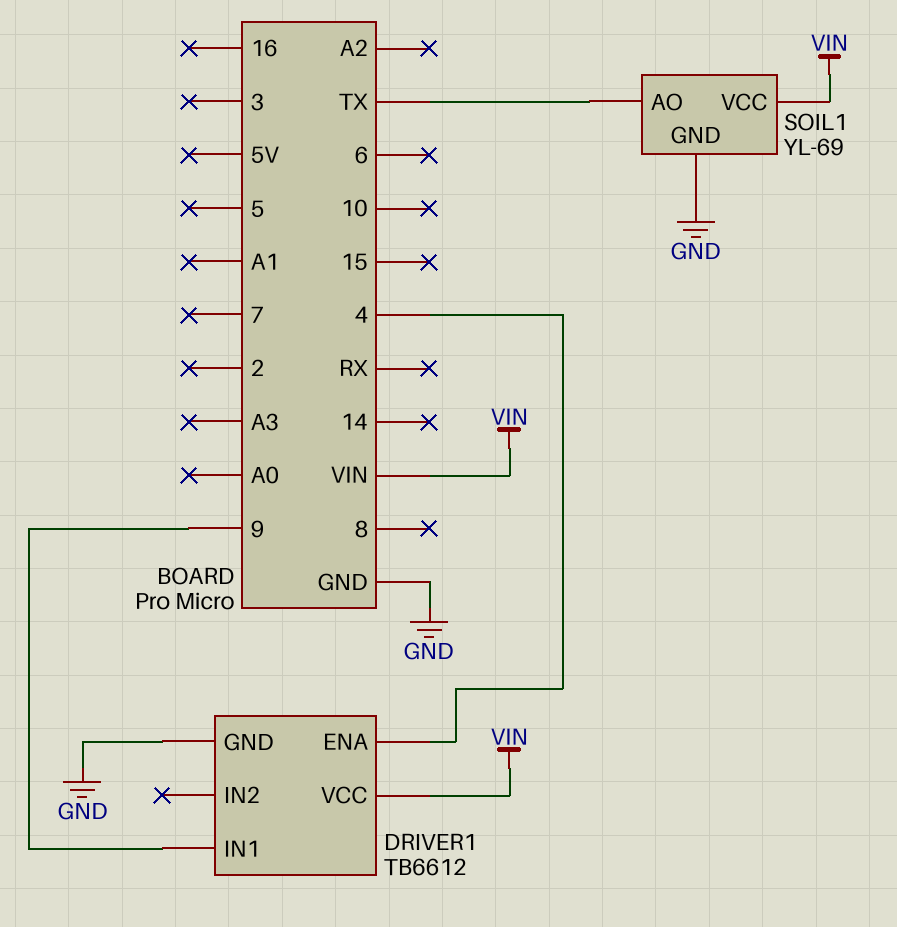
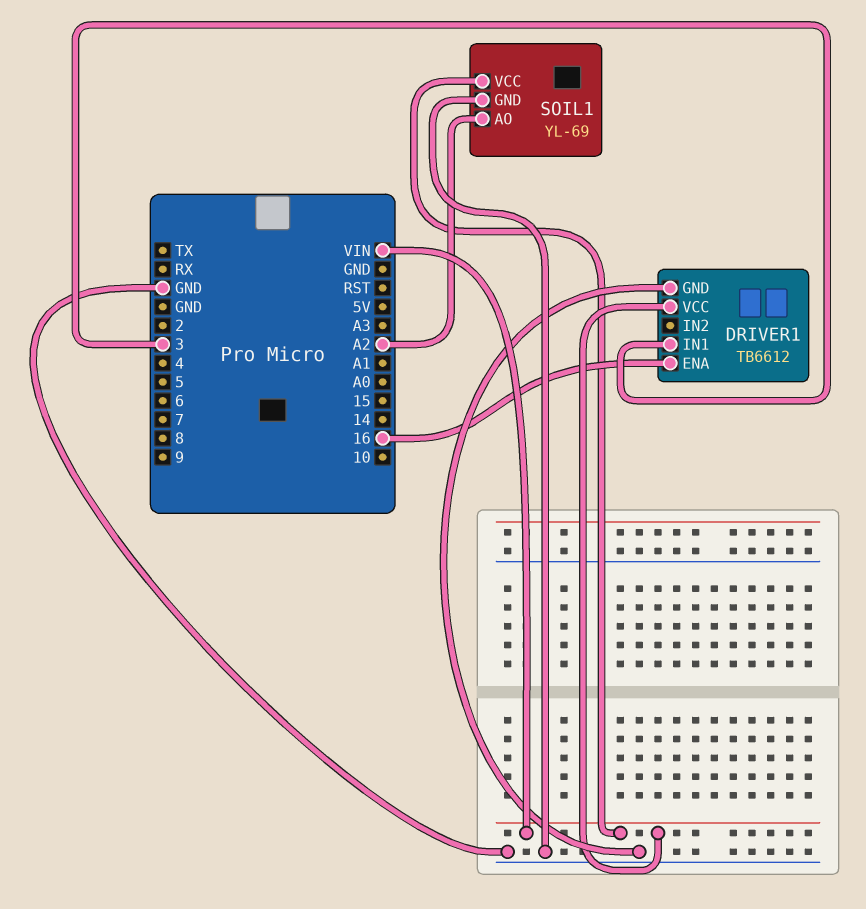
DRIVER1 pin ENA: 4 -> 16
DRIVER1 pin IN1: 9 -> 3
SOIL1 pin AO: TX -> A2

